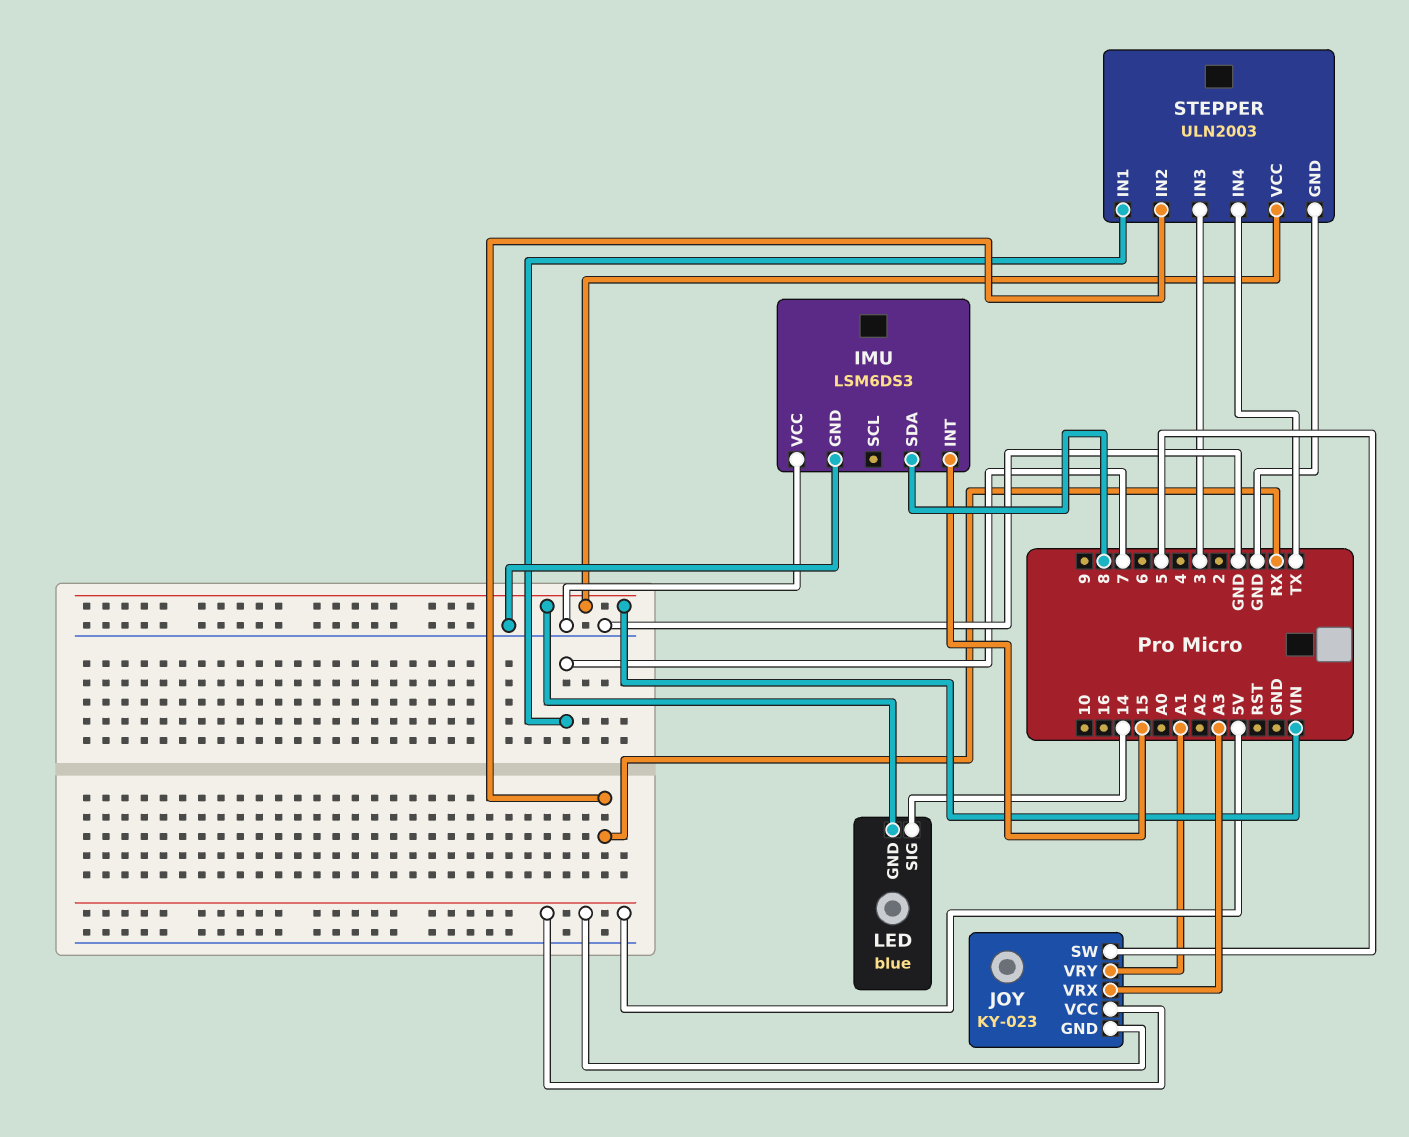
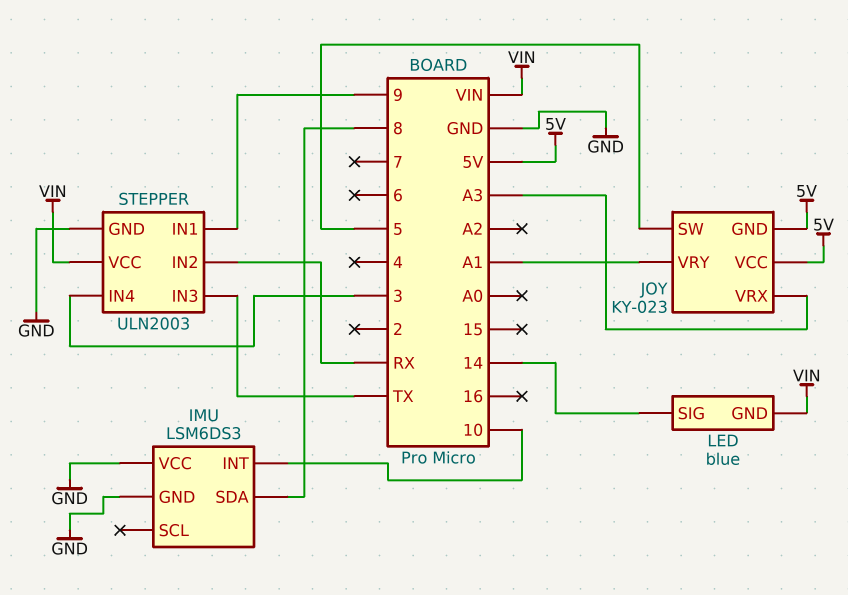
IMU pin INT: 15 -> 10
STEPPER pin IN1: 7 -> 9
STEPPER pin IN3: 3 -> TX
STEPPER pin IN4: TX -> 3

